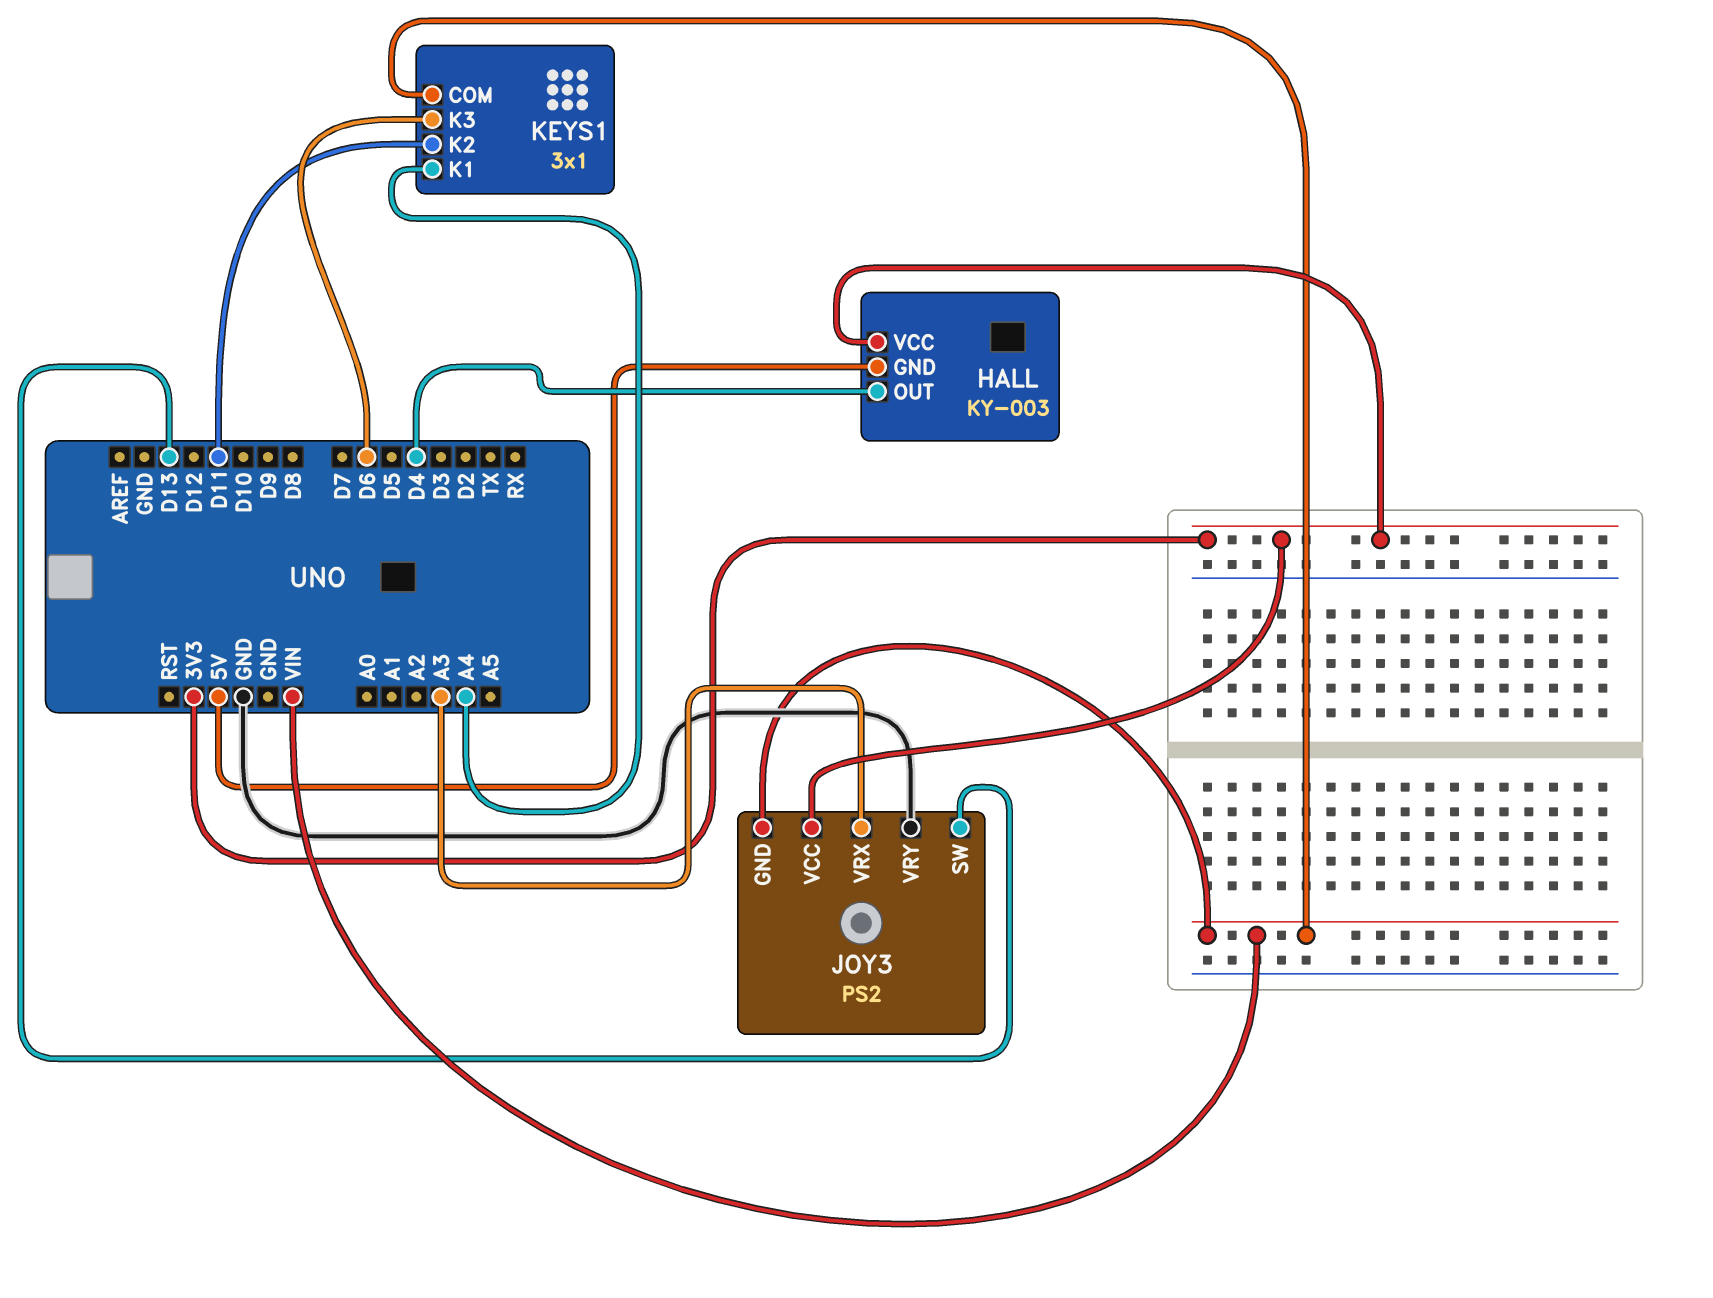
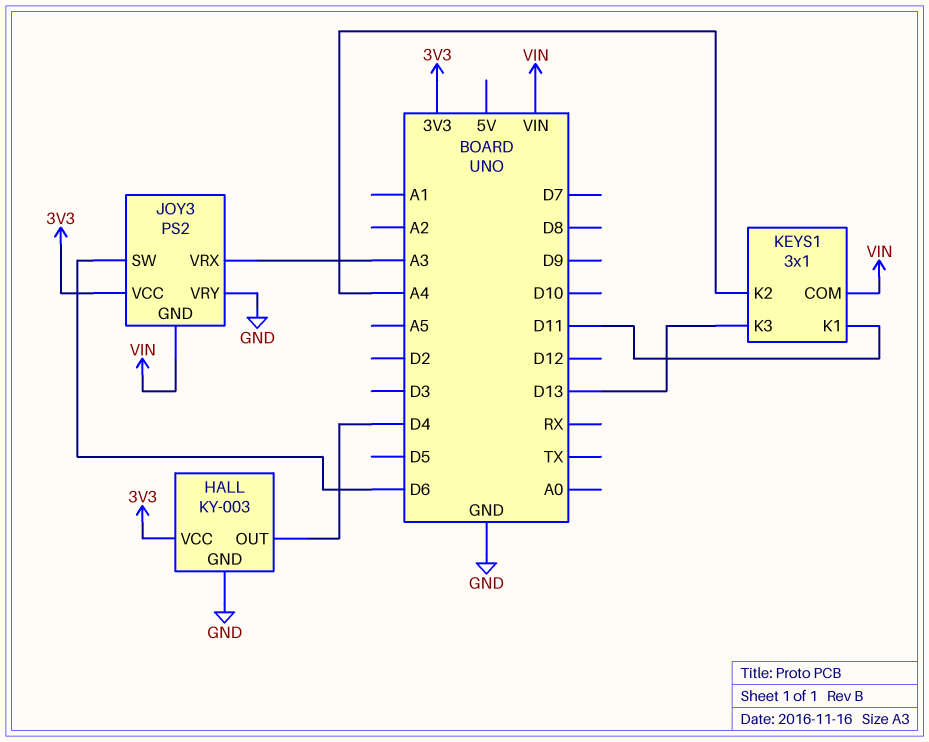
HALL pin GND: 5V -> GND
JOY3 pin SW: D13 -> D6
KEYS1 pin K1: A4 -> D11
KEYS1 pin K2: D11 -> A4
KEYS1 pin K3: D6 -> D13

